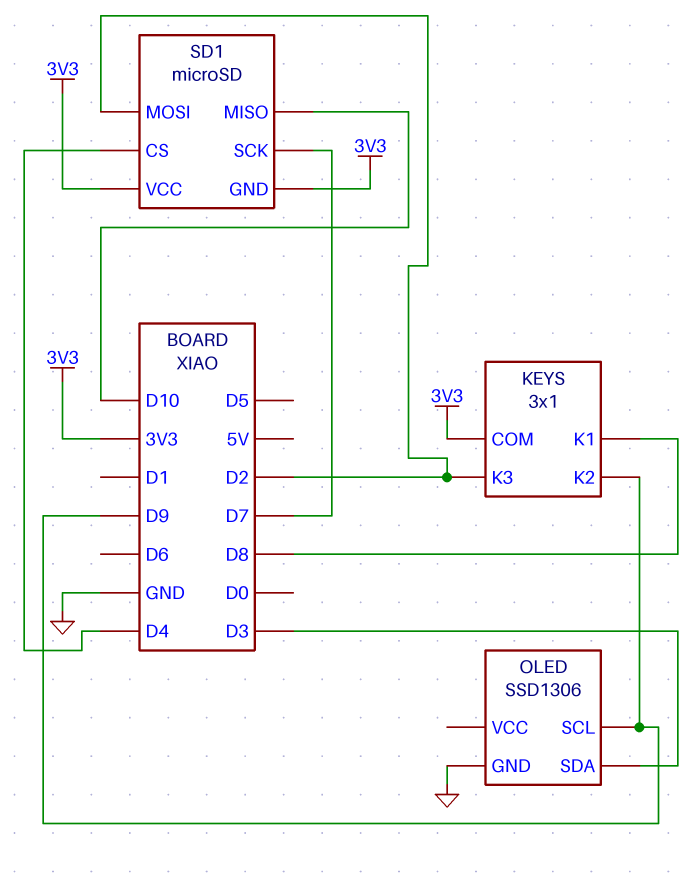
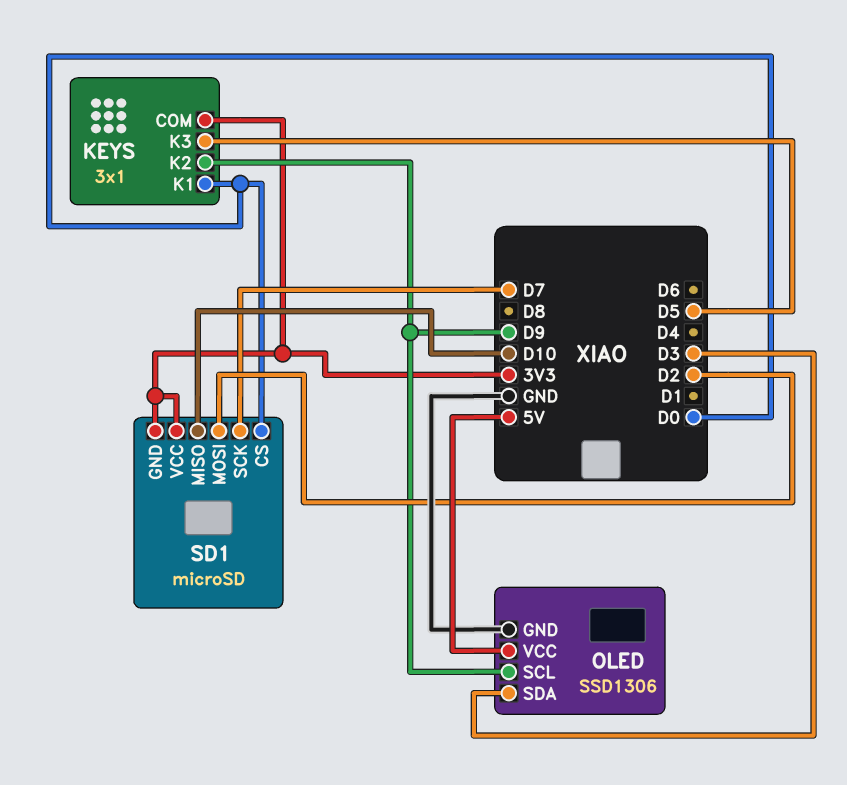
KEYS pin K1: D8 -> D0
KEYS pin K3: D2 -> D5
OLED pin VCC: none -> 5V
SD1 pin CS: D4 -> D0

